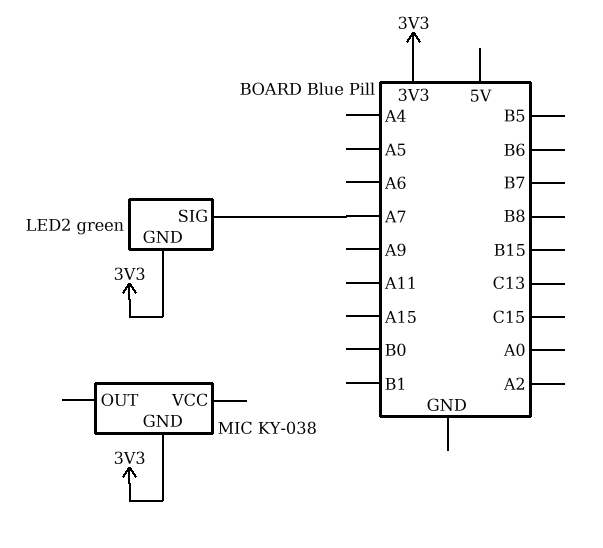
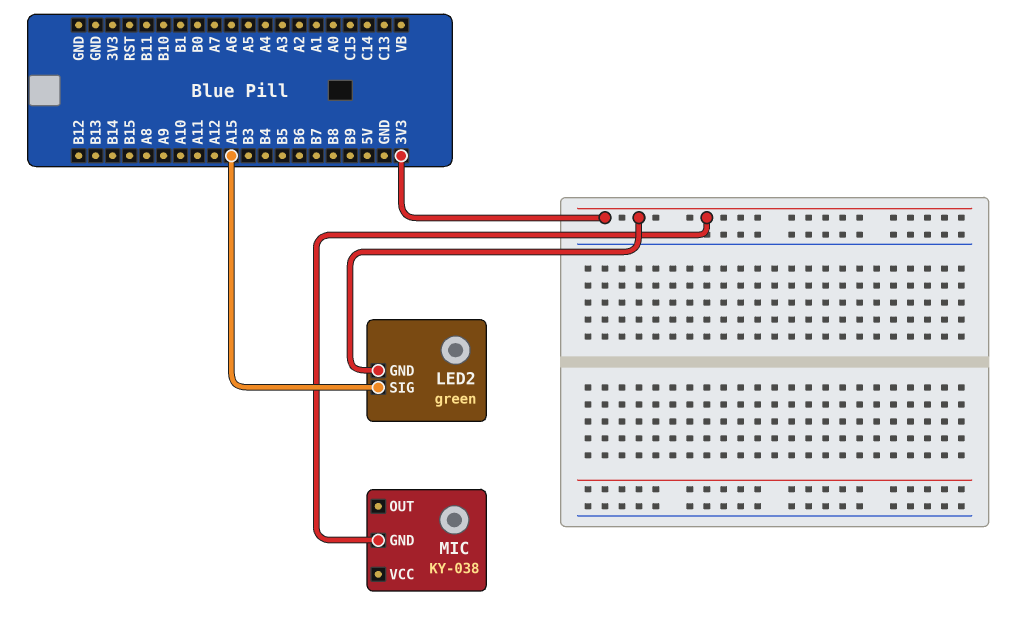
LED2 pin SIG: A7 -> A15

